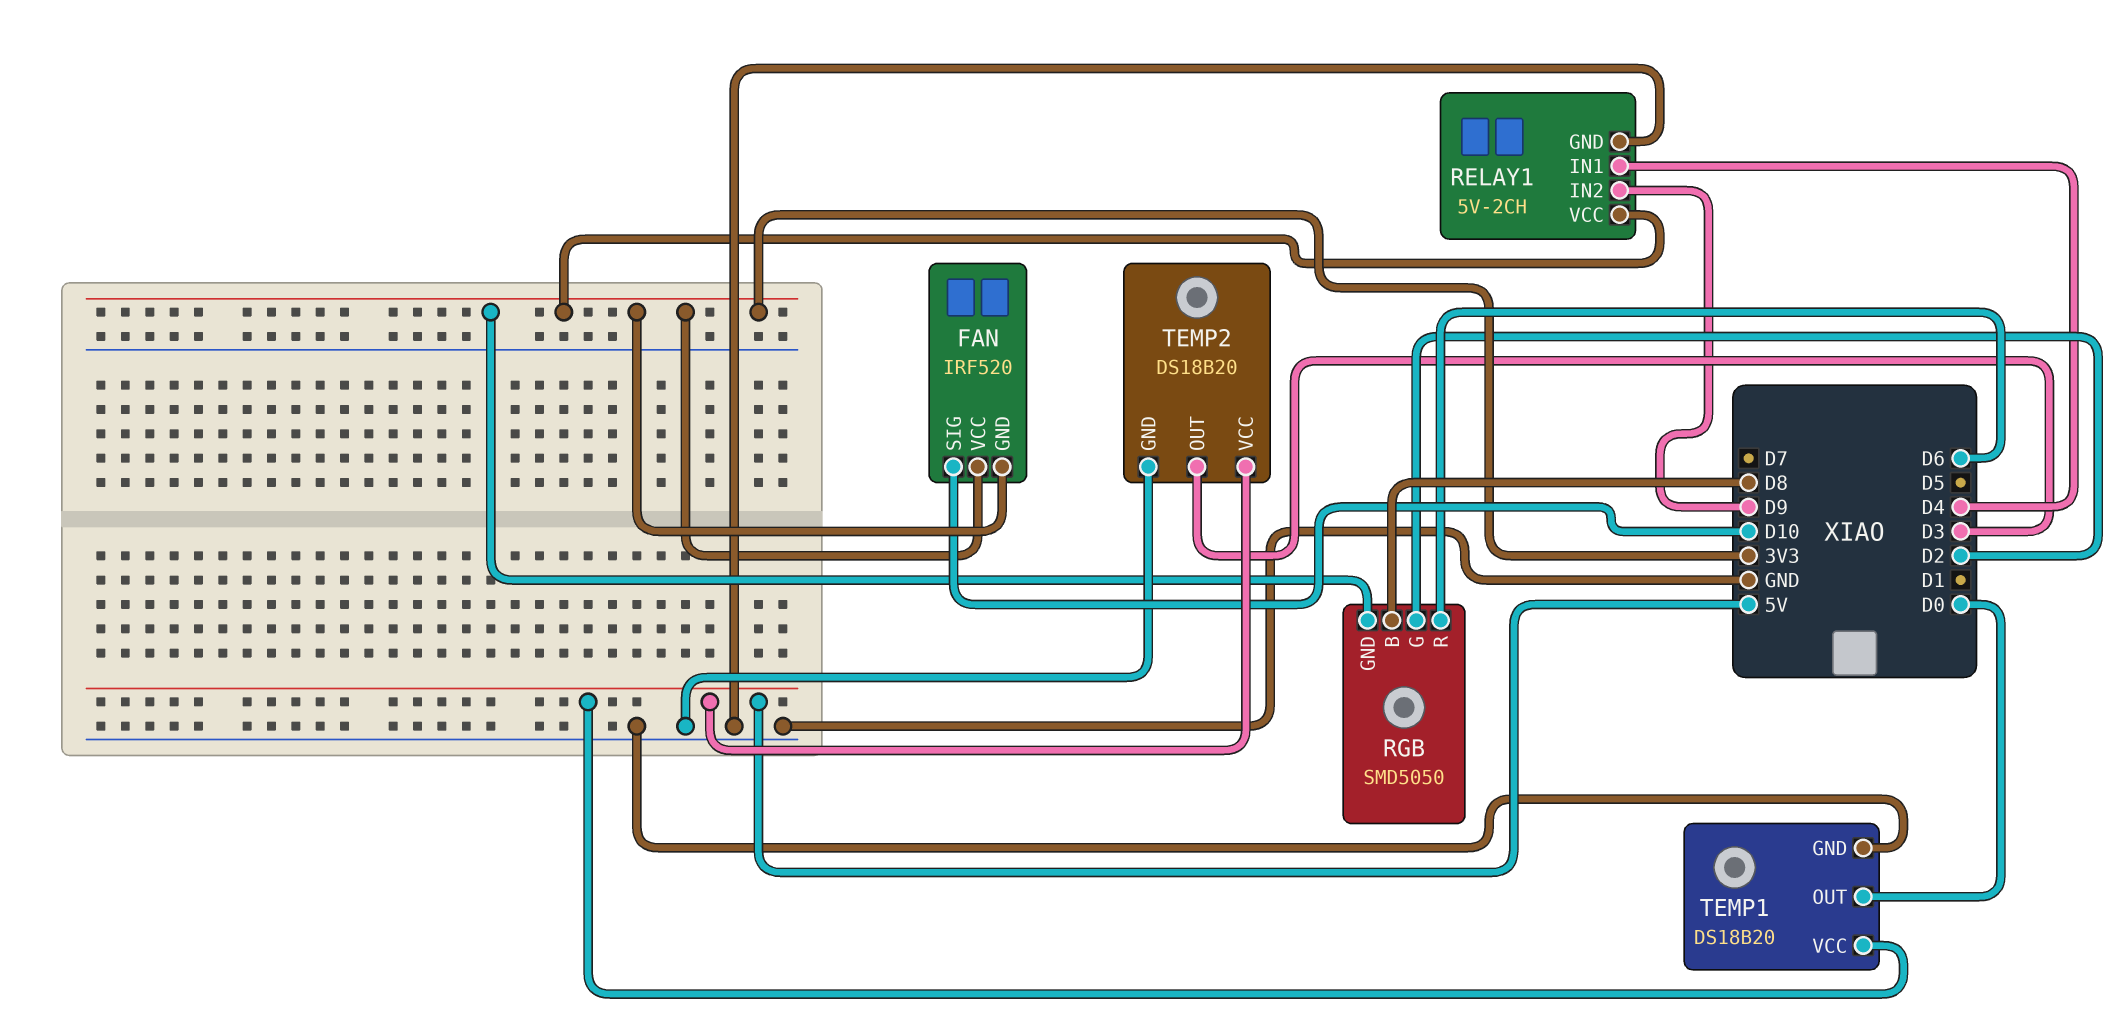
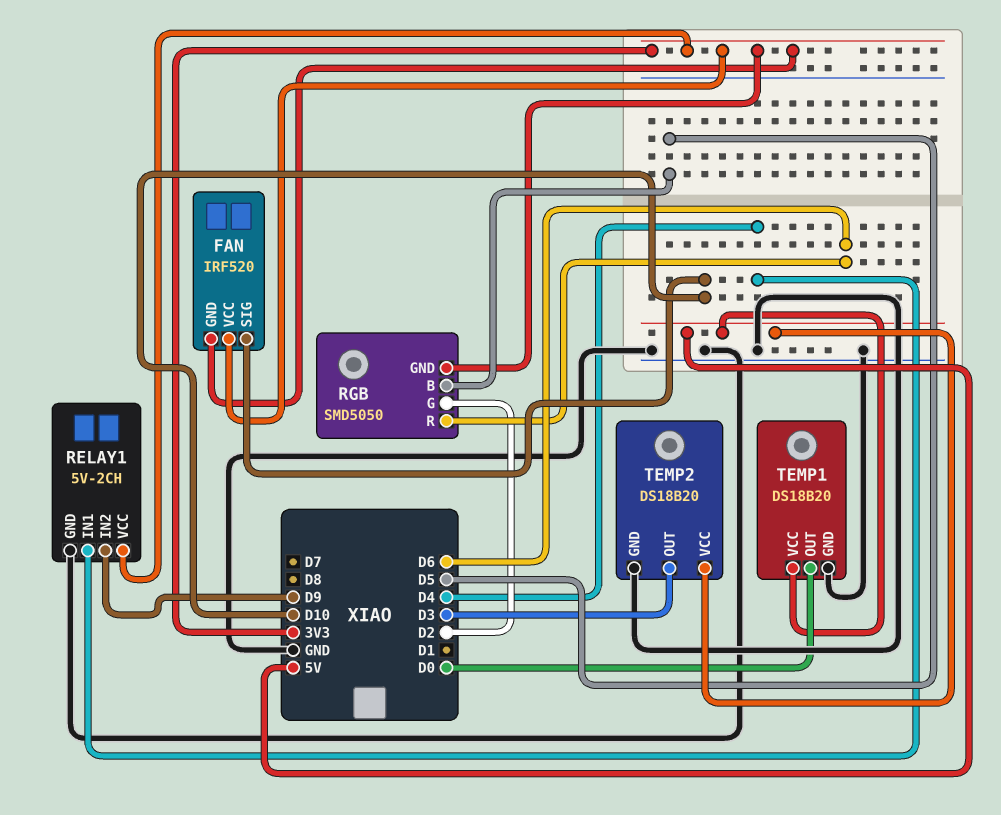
RGB pin B: D8 -> D5

